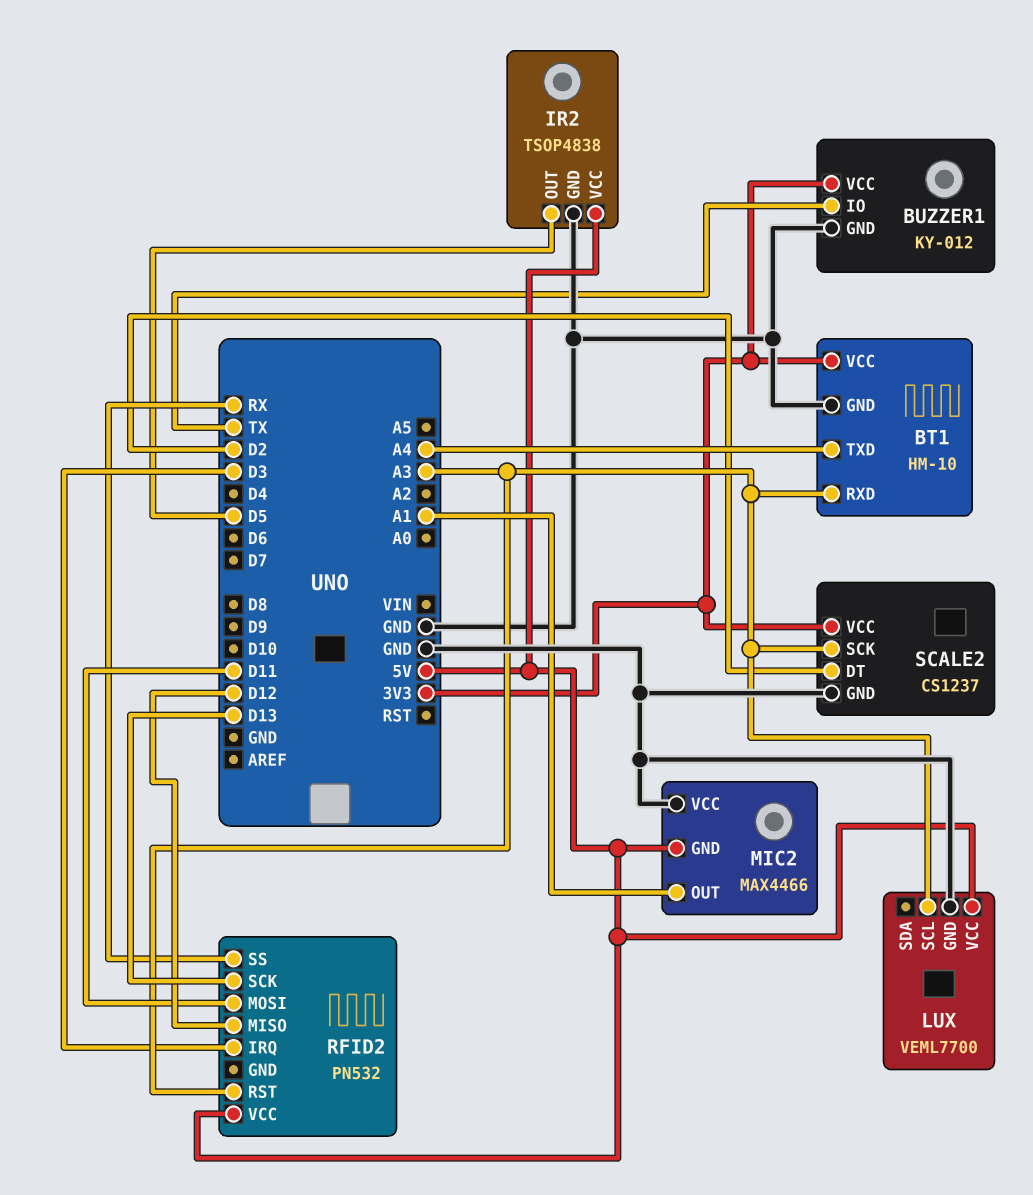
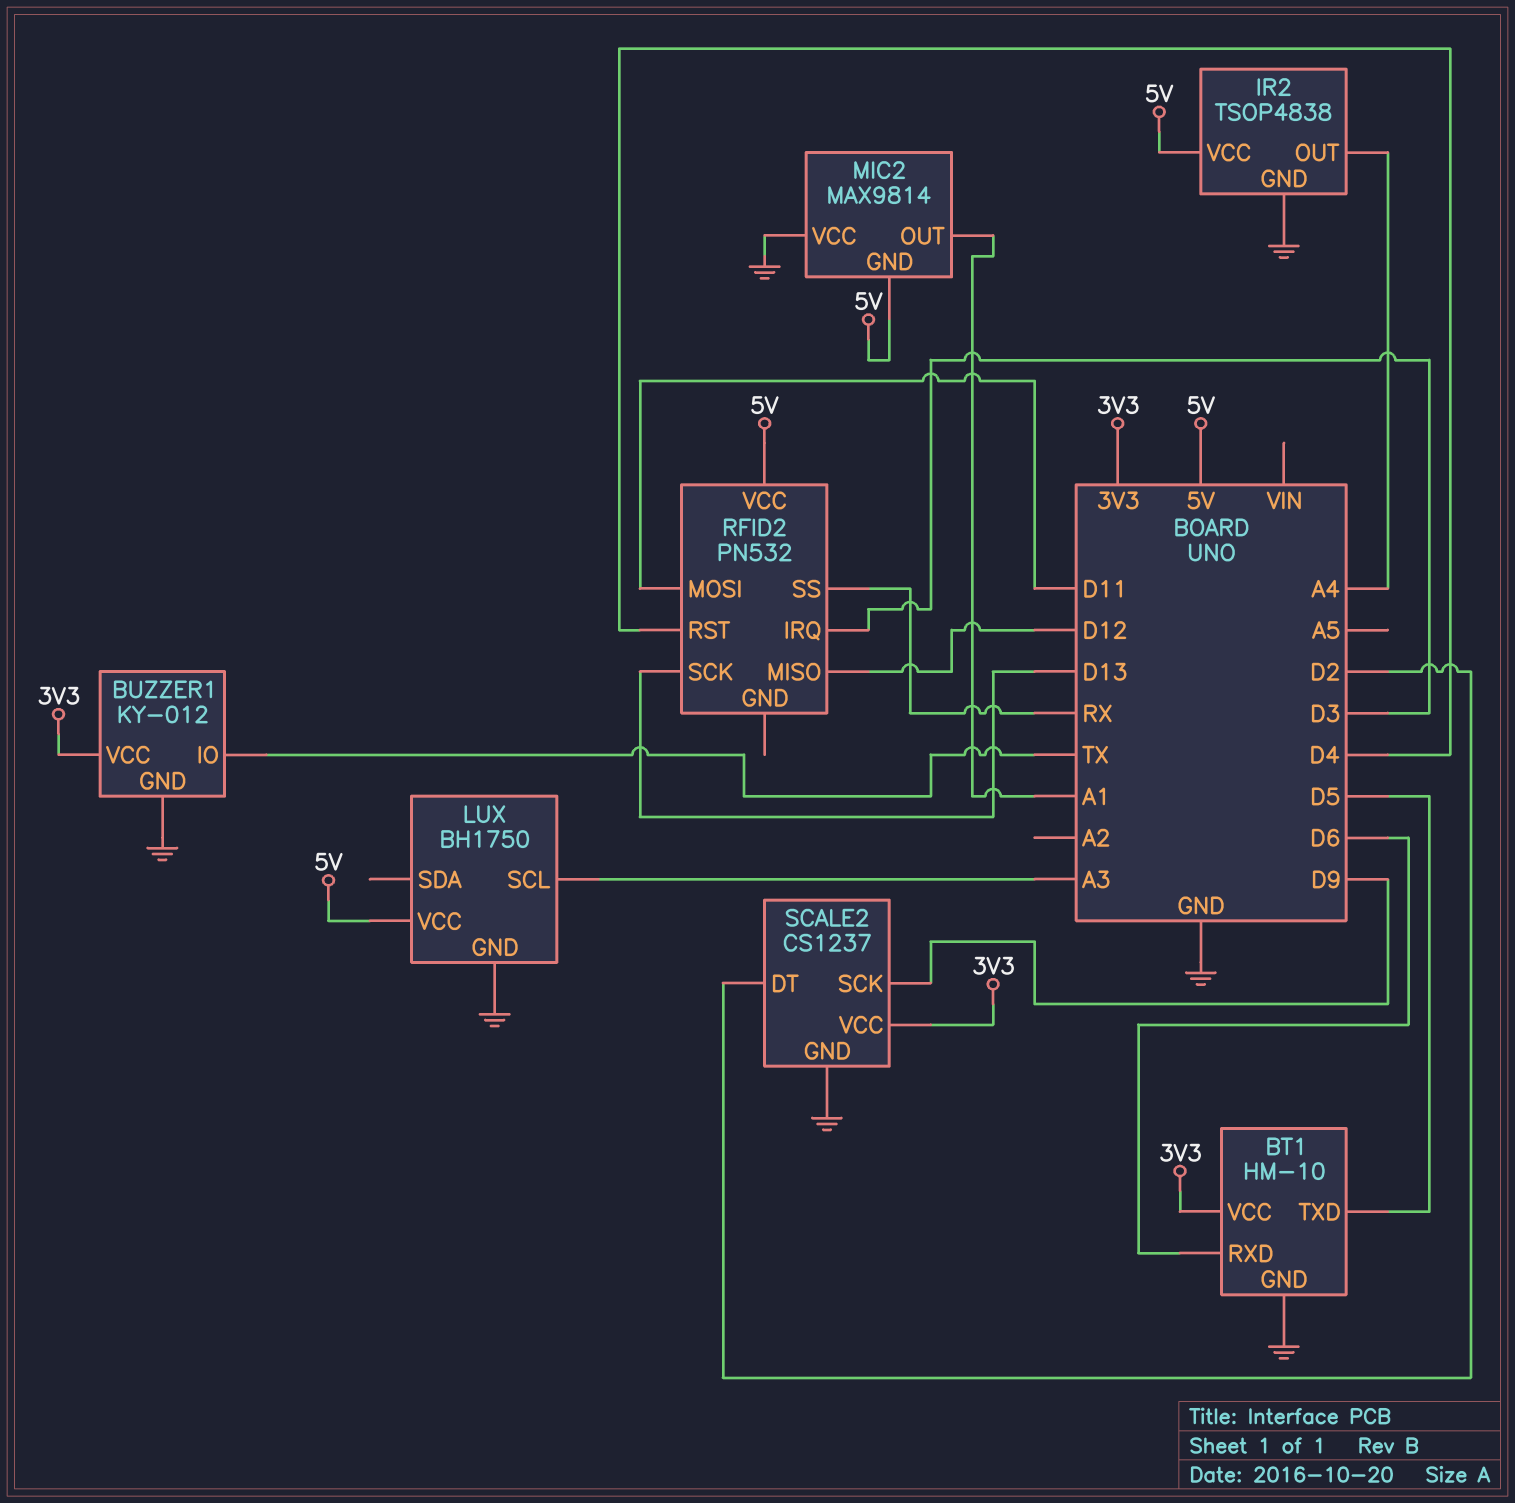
BT1 pin RXD: A3 -> D6
BT1 pin TXD: A4 -> D5
IR2 pin OUT: D5 -> A4
LUX: VEML7700 -> BH1750
MIC2: MAX4466 -> MAX9814
RFID2 pin RST: A3 -> D4
SCALE2 pin SCK: A3 -> D9

